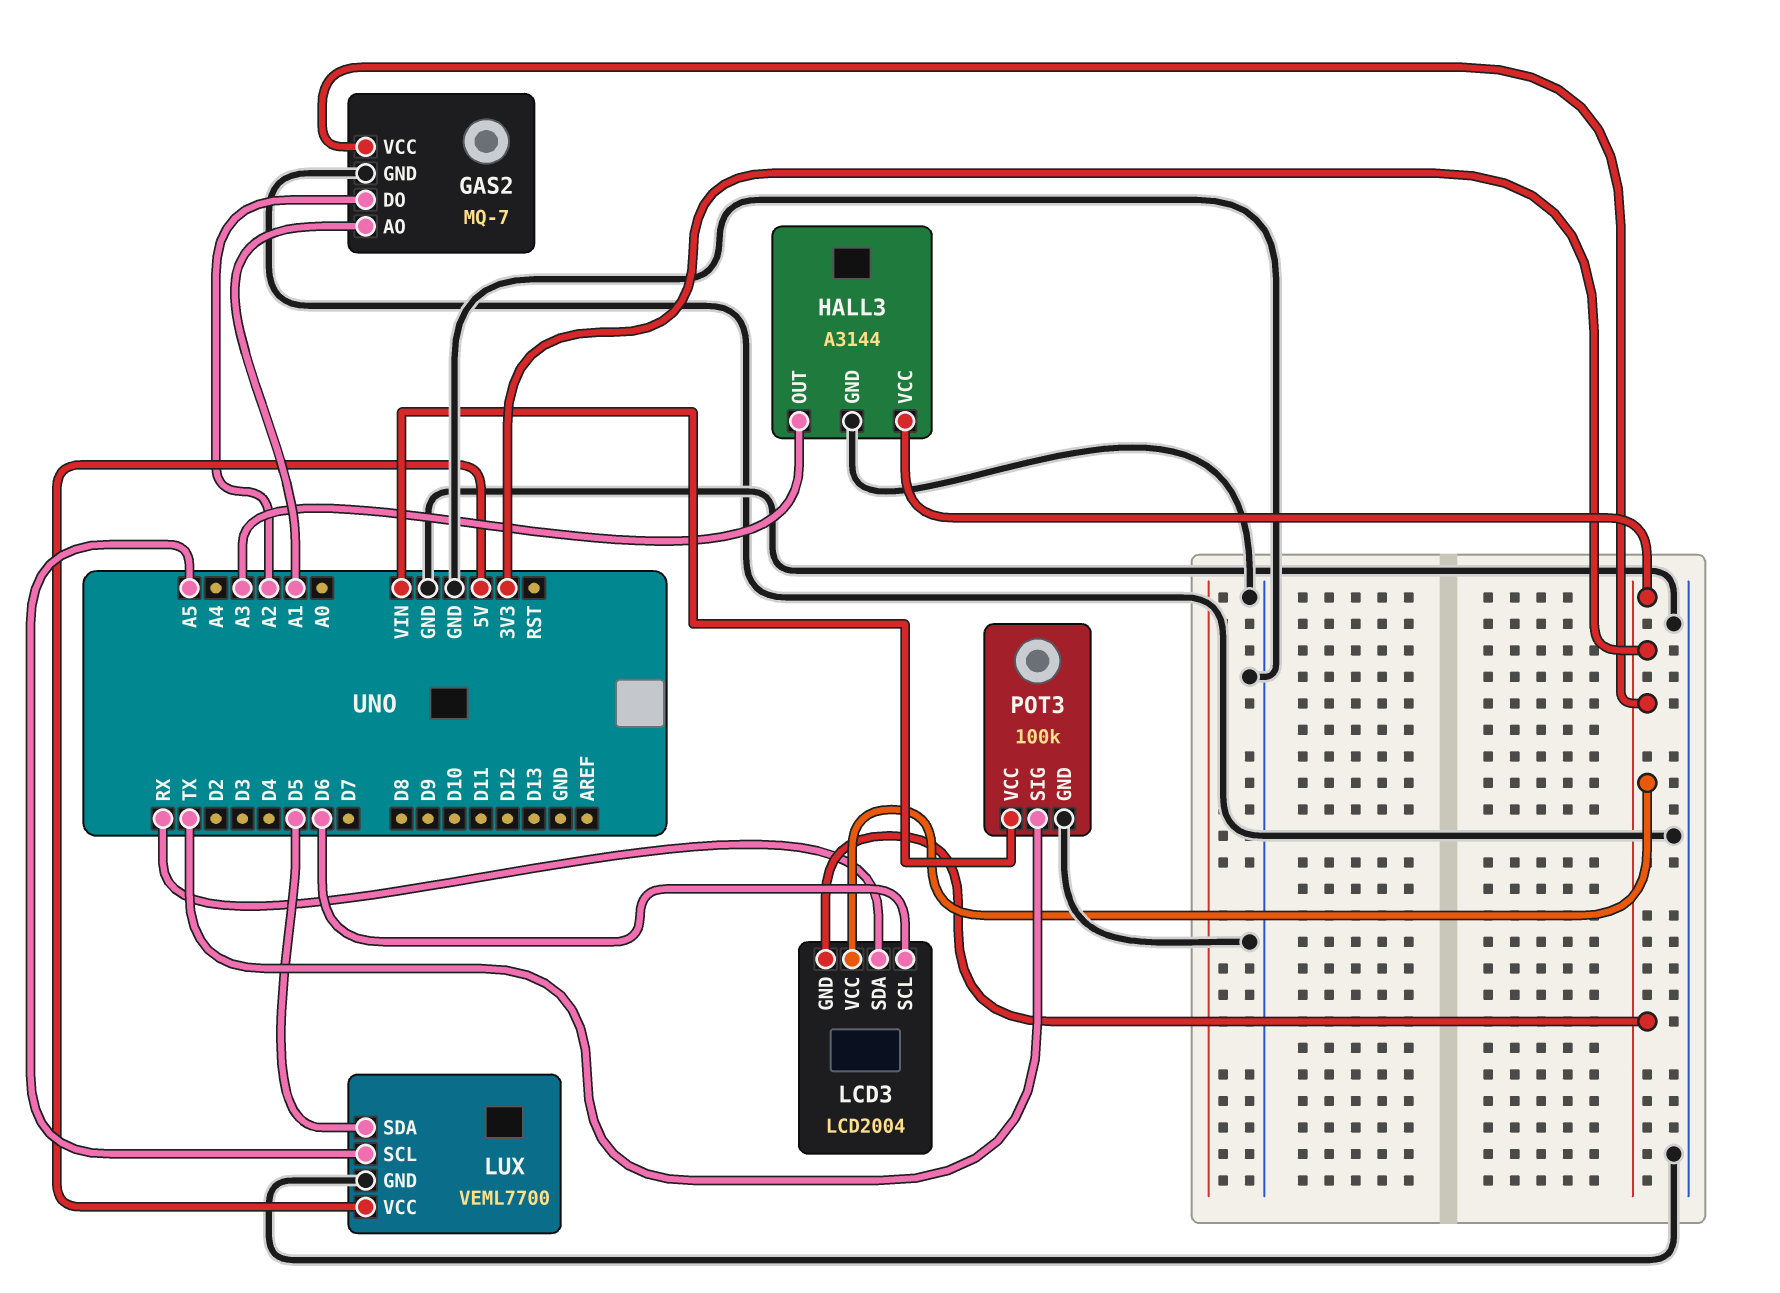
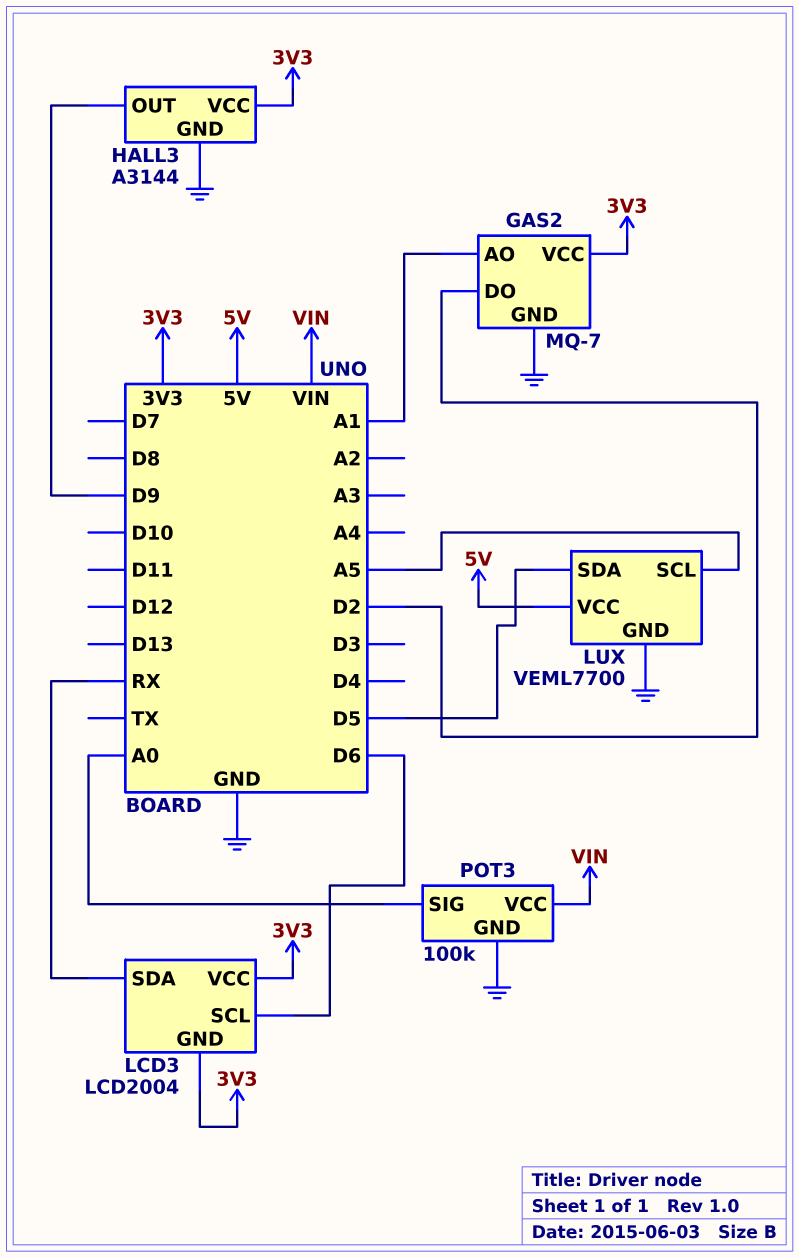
GAS2 pin DO: A2 -> D2
HALL3 pin OUT: A3 -> D9
POT3 pin SIG: TX -> A0

